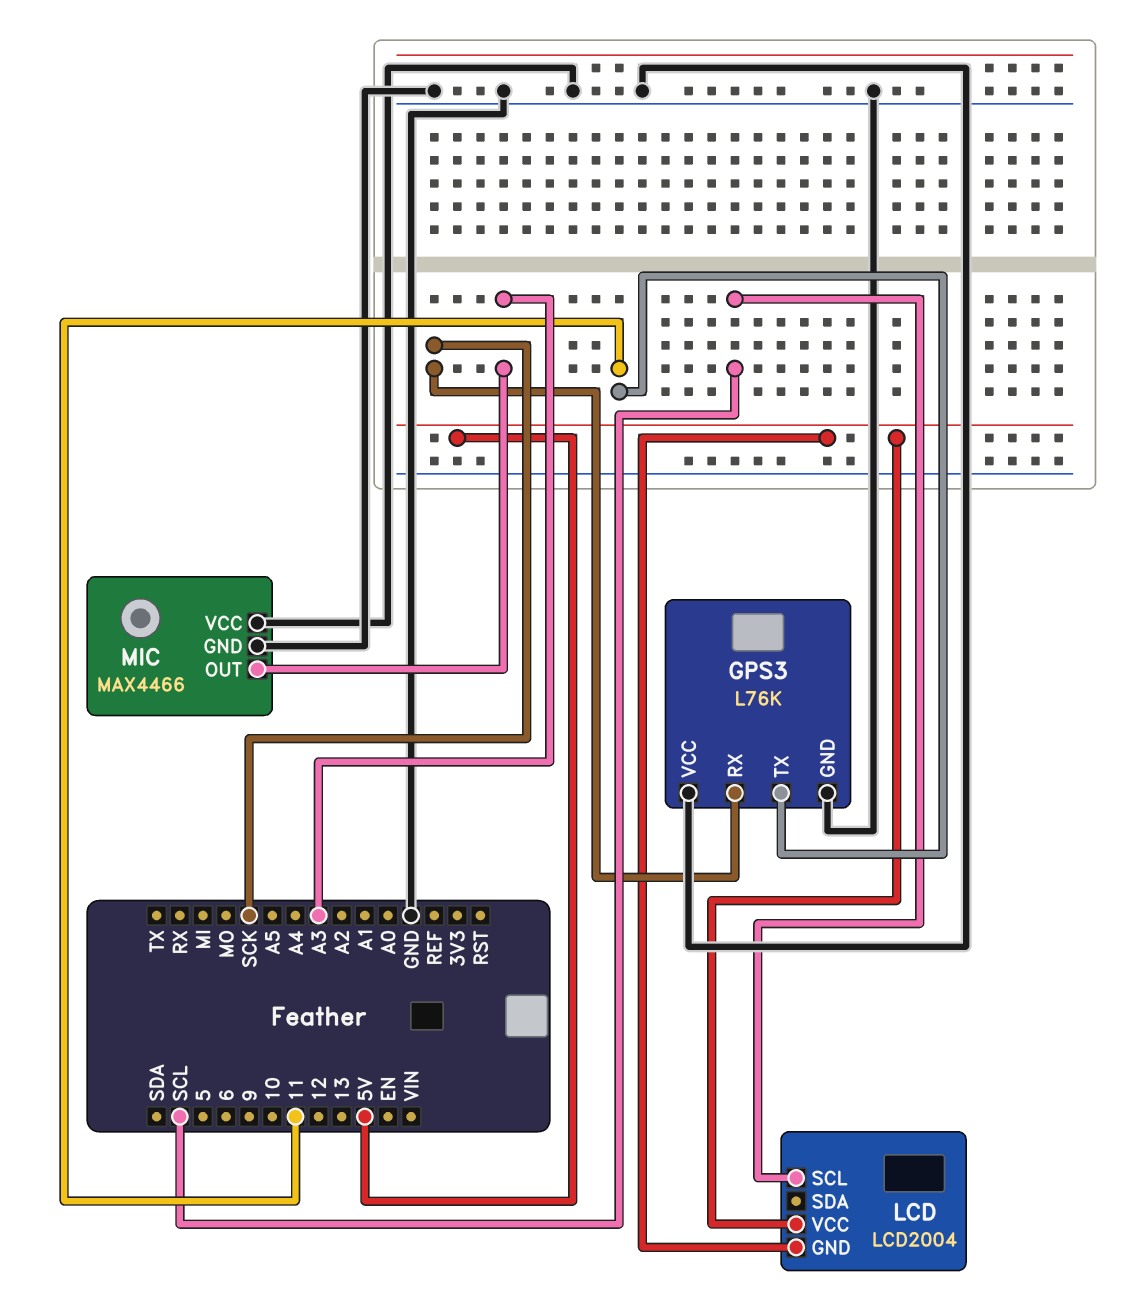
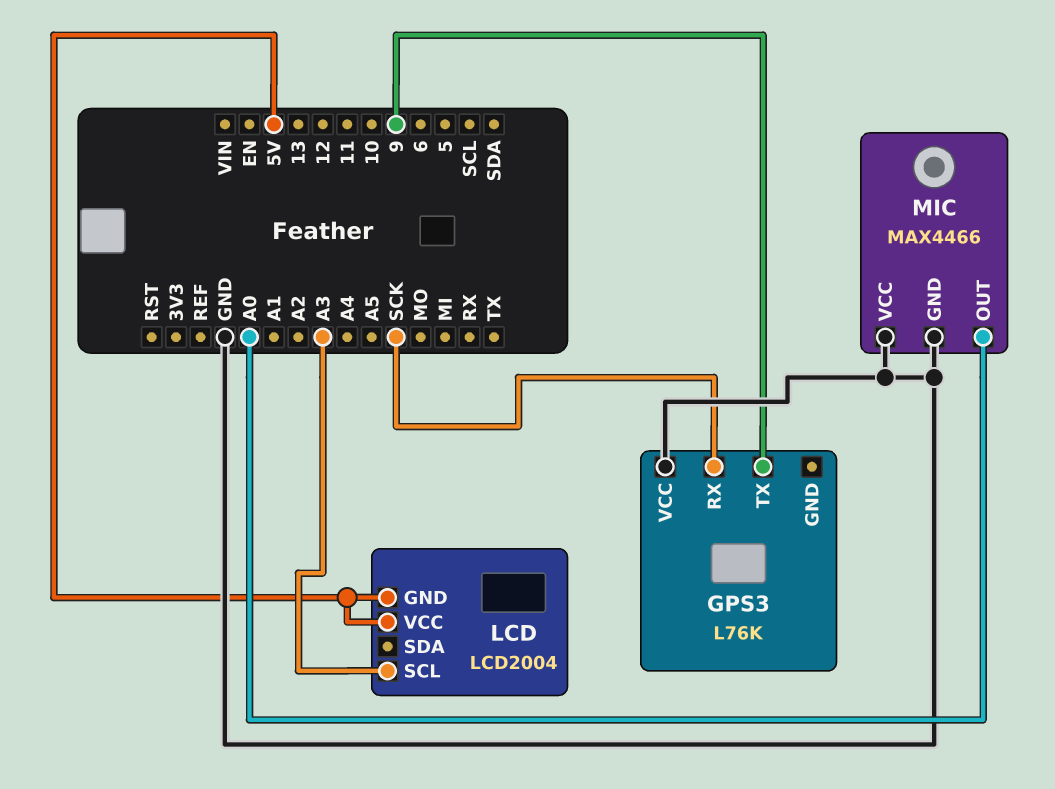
GPS3 pin GND: GND -> none
GPS3 pin TX: 11 -> 9
LCD pin SCL: SCL -> A3
MIC pin OUT: A3 -> A0

